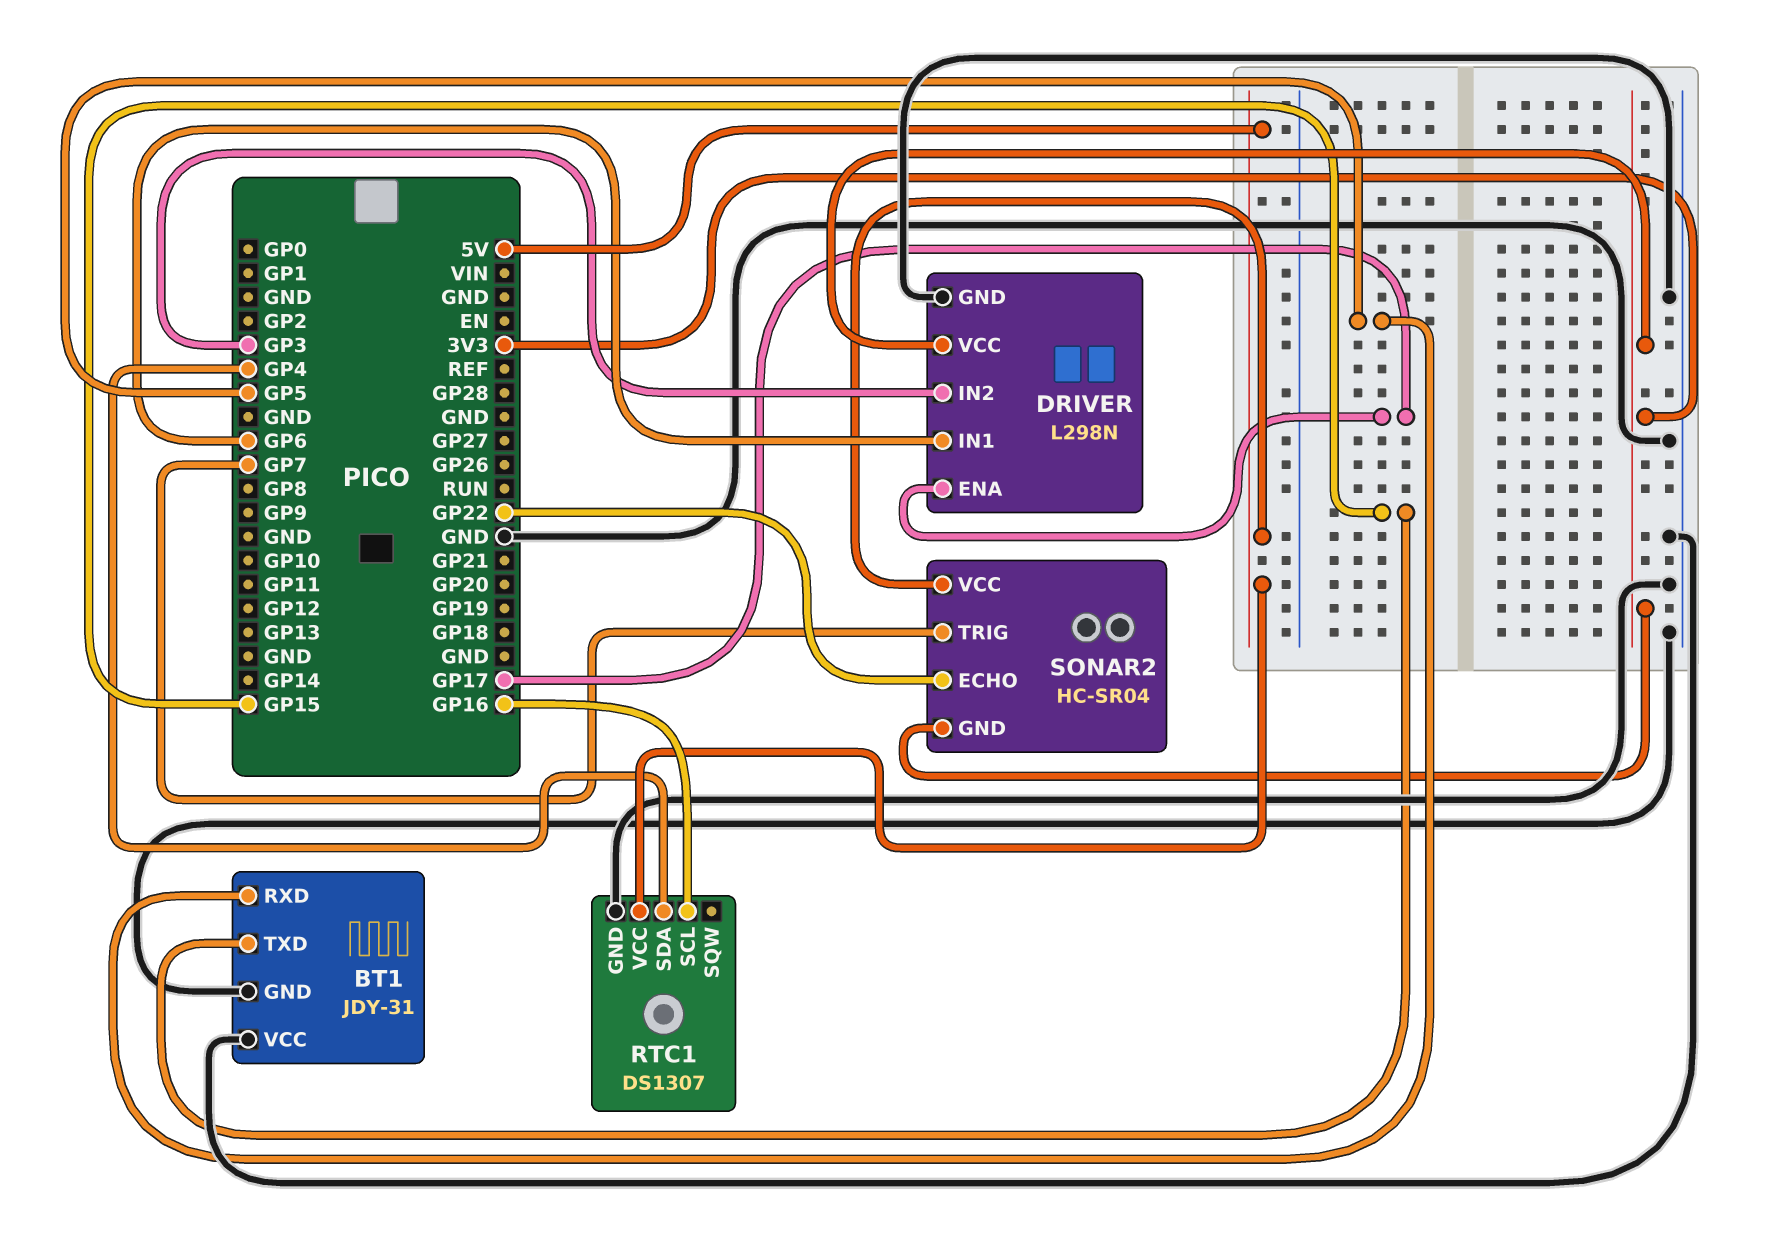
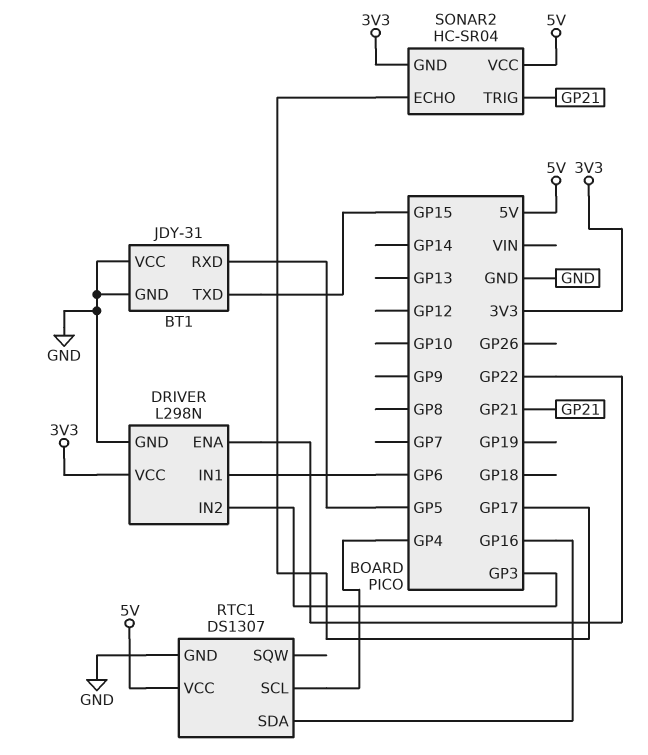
DRIVER pin ENA: GP17 -> GP22
RTC1 pin SCL: GP16 -> GP4
RTC1 pin SDA: GP4 -> GP16
SONAR2 pin ECHO: GP22 -> GP17
SONAR2 pin TRIG: GP7 -> GP21

